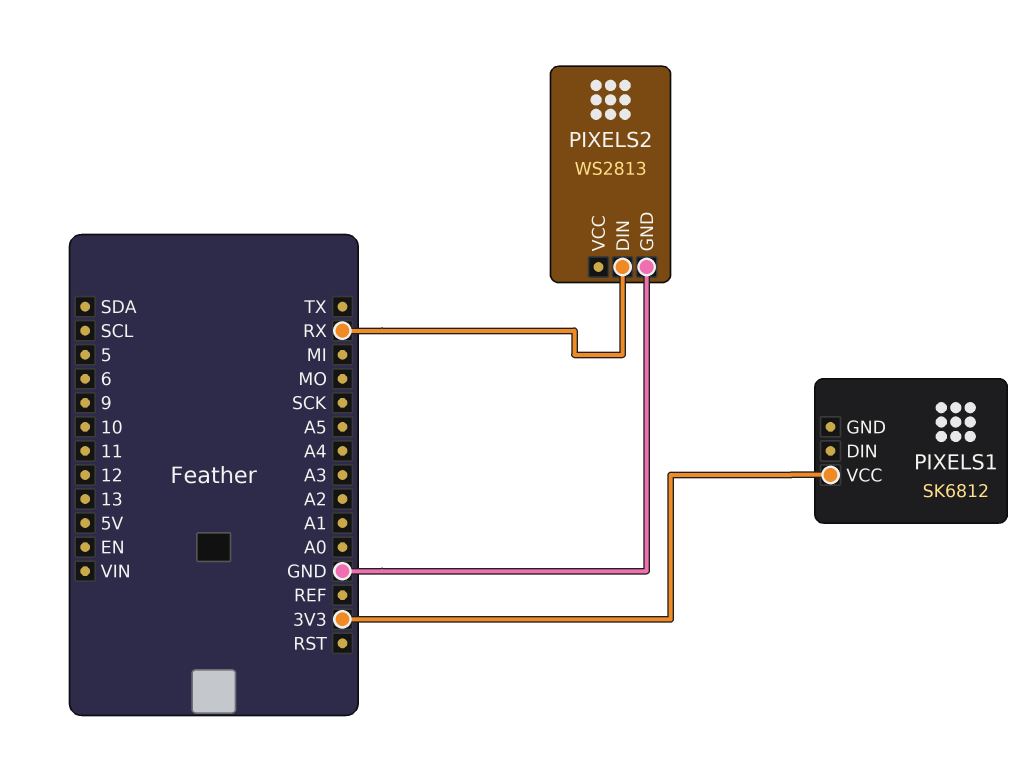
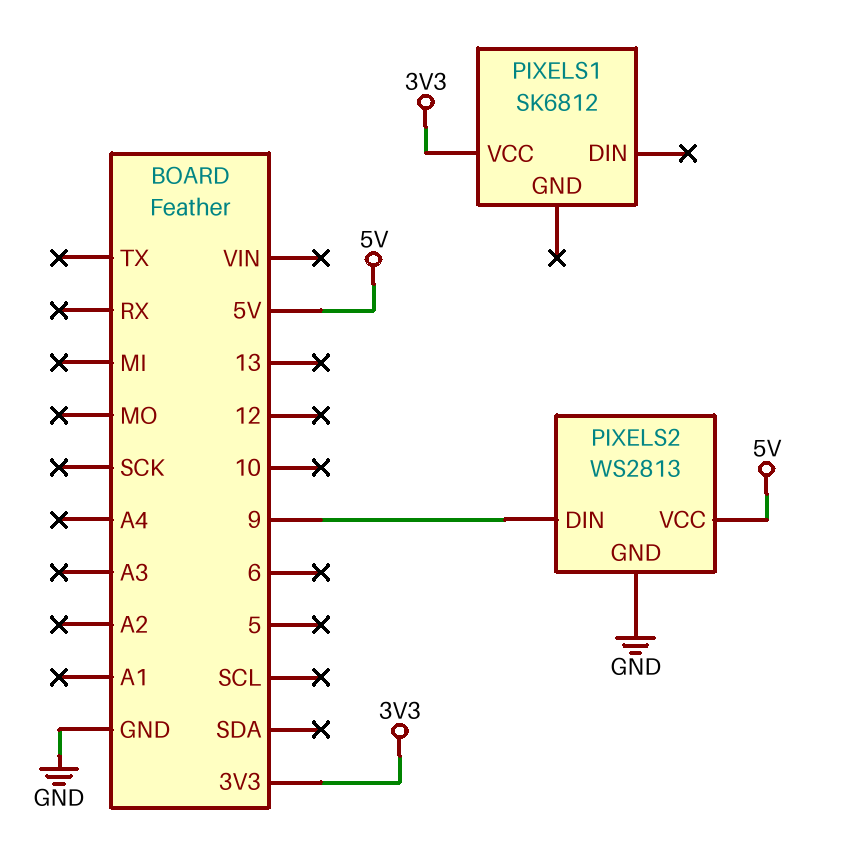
PIXELS2 pin DIN: RX -> 9
PIXELS2 pin VCC: none -> 5V

